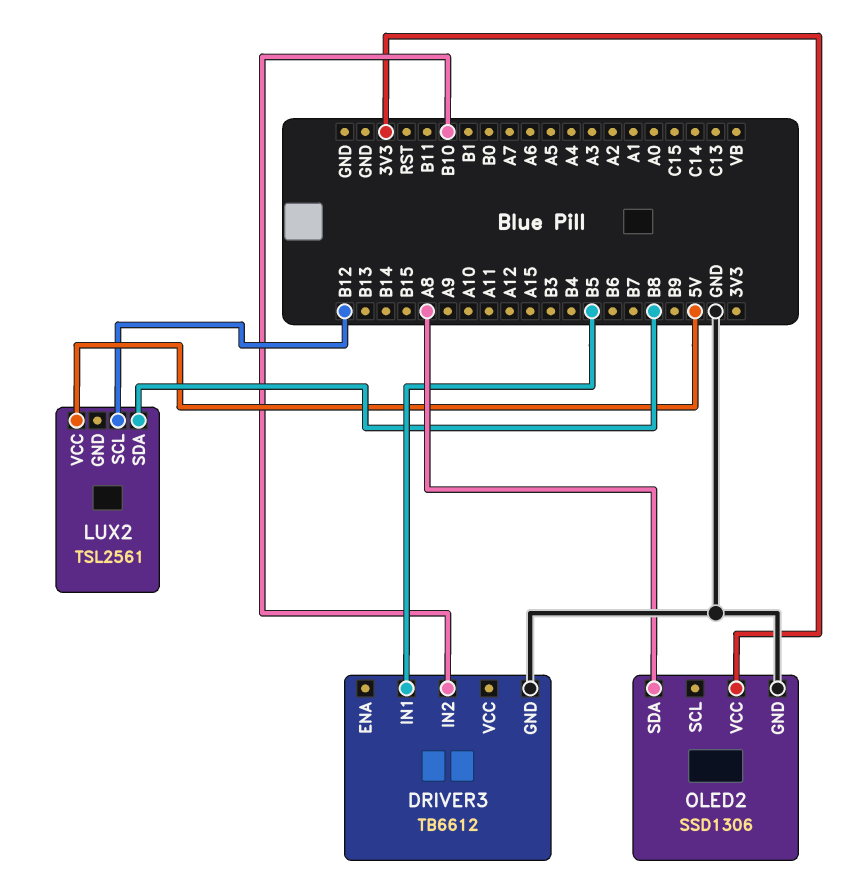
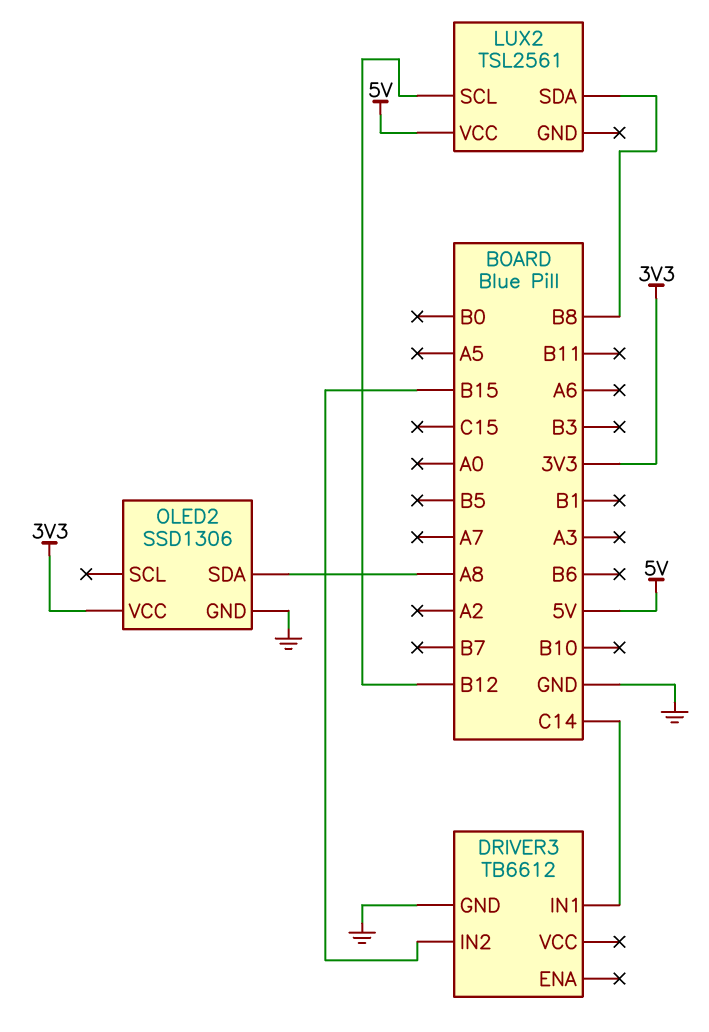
DRIVER3 pin IN1: B5 -> C14
DRIVER3 pin IN2: B10 -> B15

